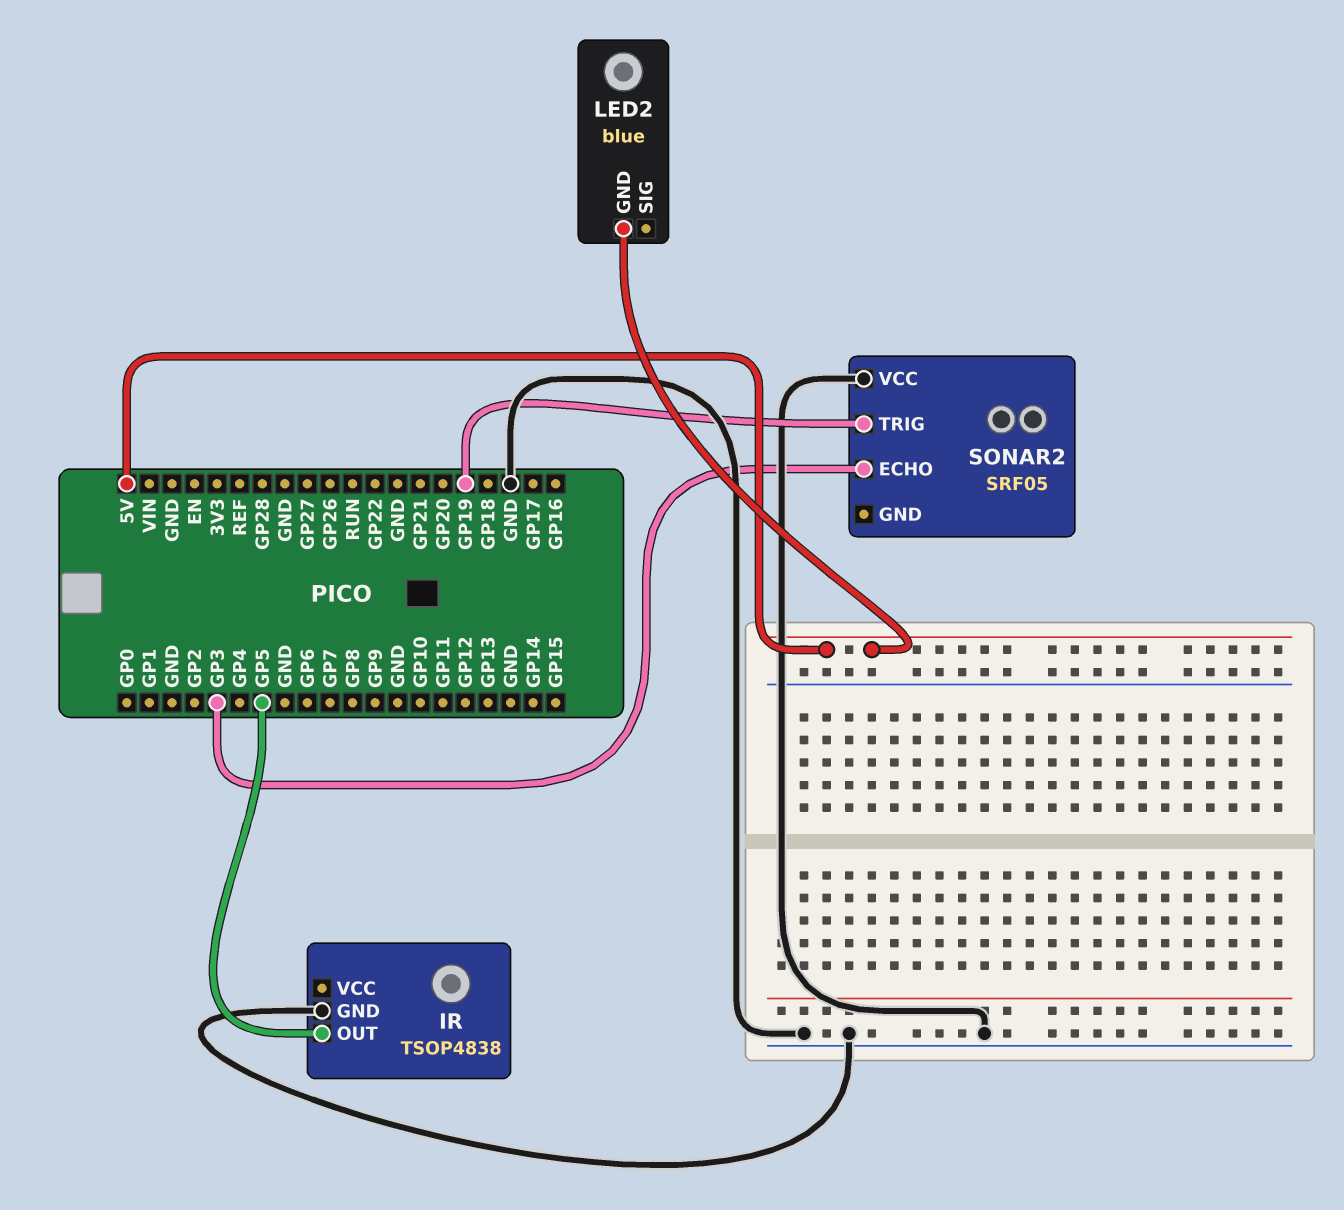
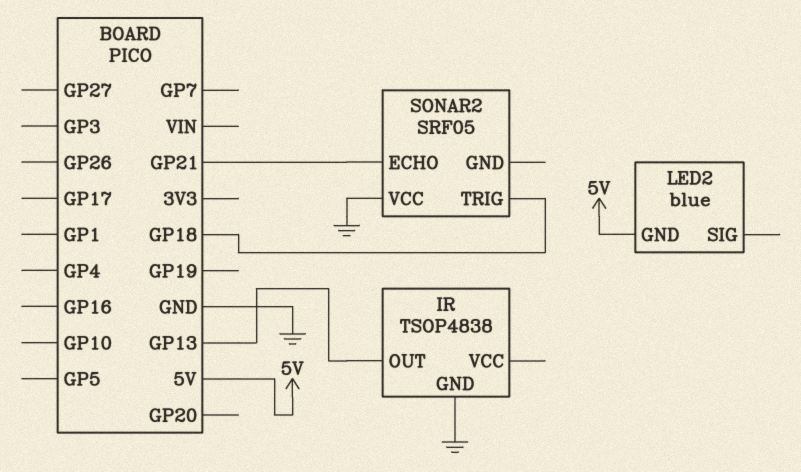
IR pin OUT: GP5 -> GP13
SONAR2 pin ECHO: GP3 -> GP21
SONAR2 pin TRIG: GP19 -> GP18

